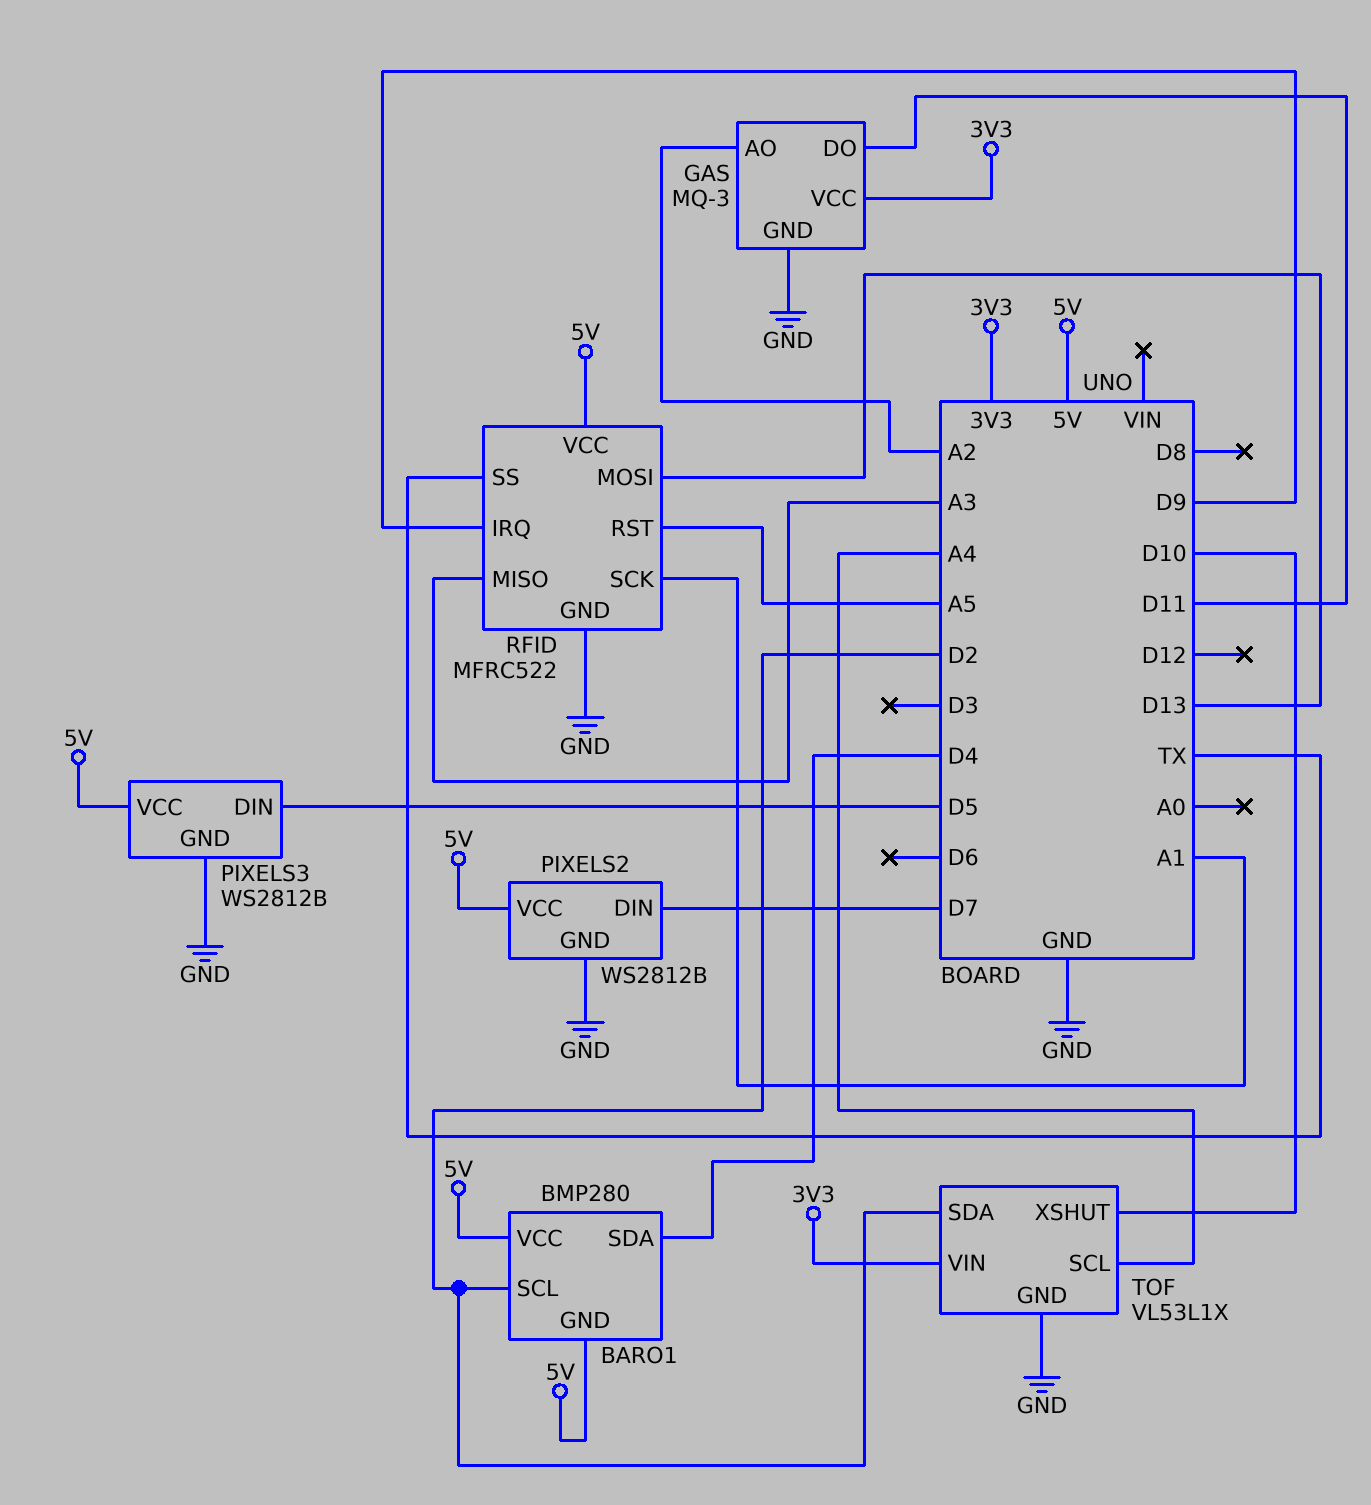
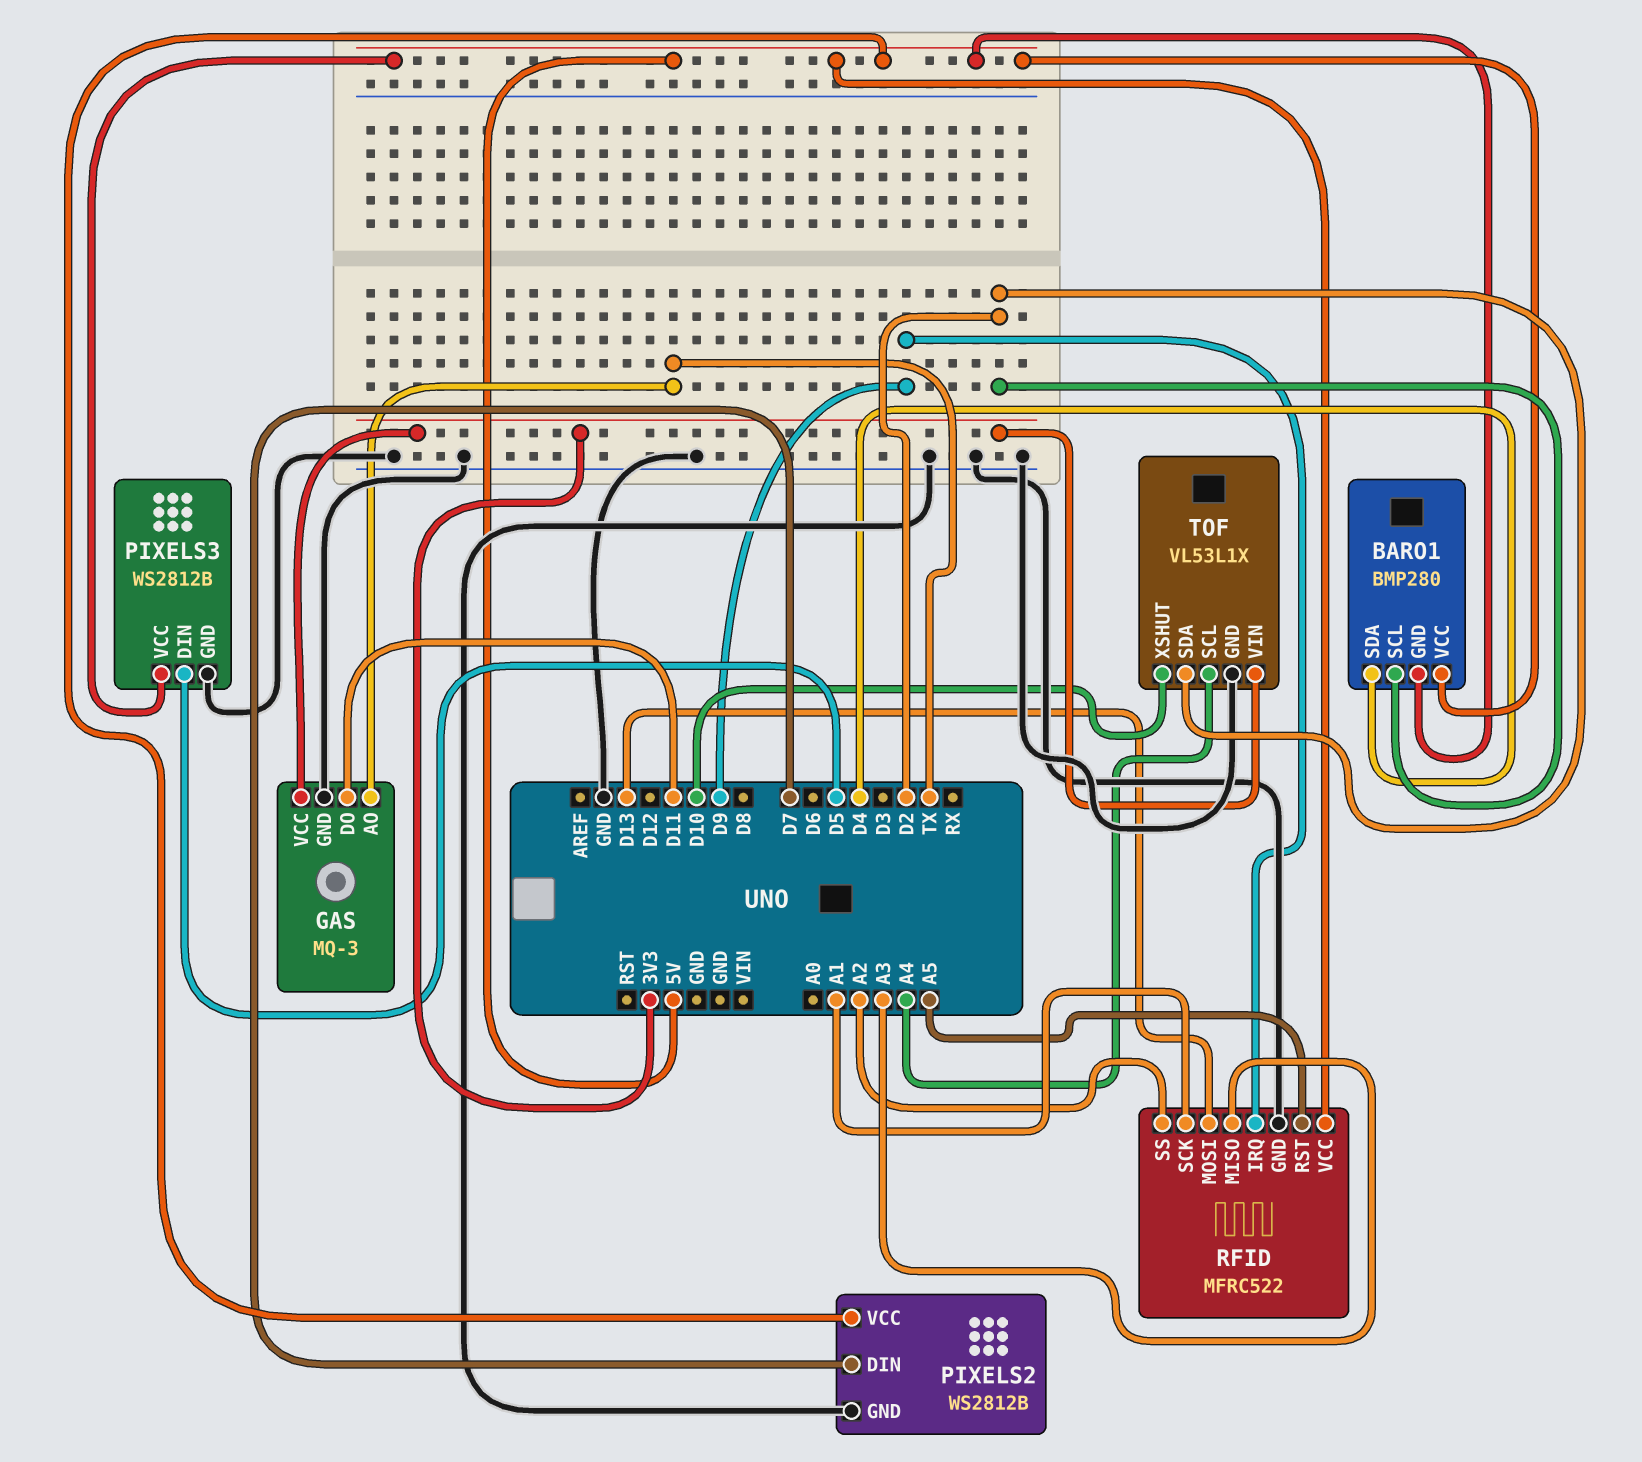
GAS pin AO: A2 -> TX
RFID pin SS: TX -> A2

